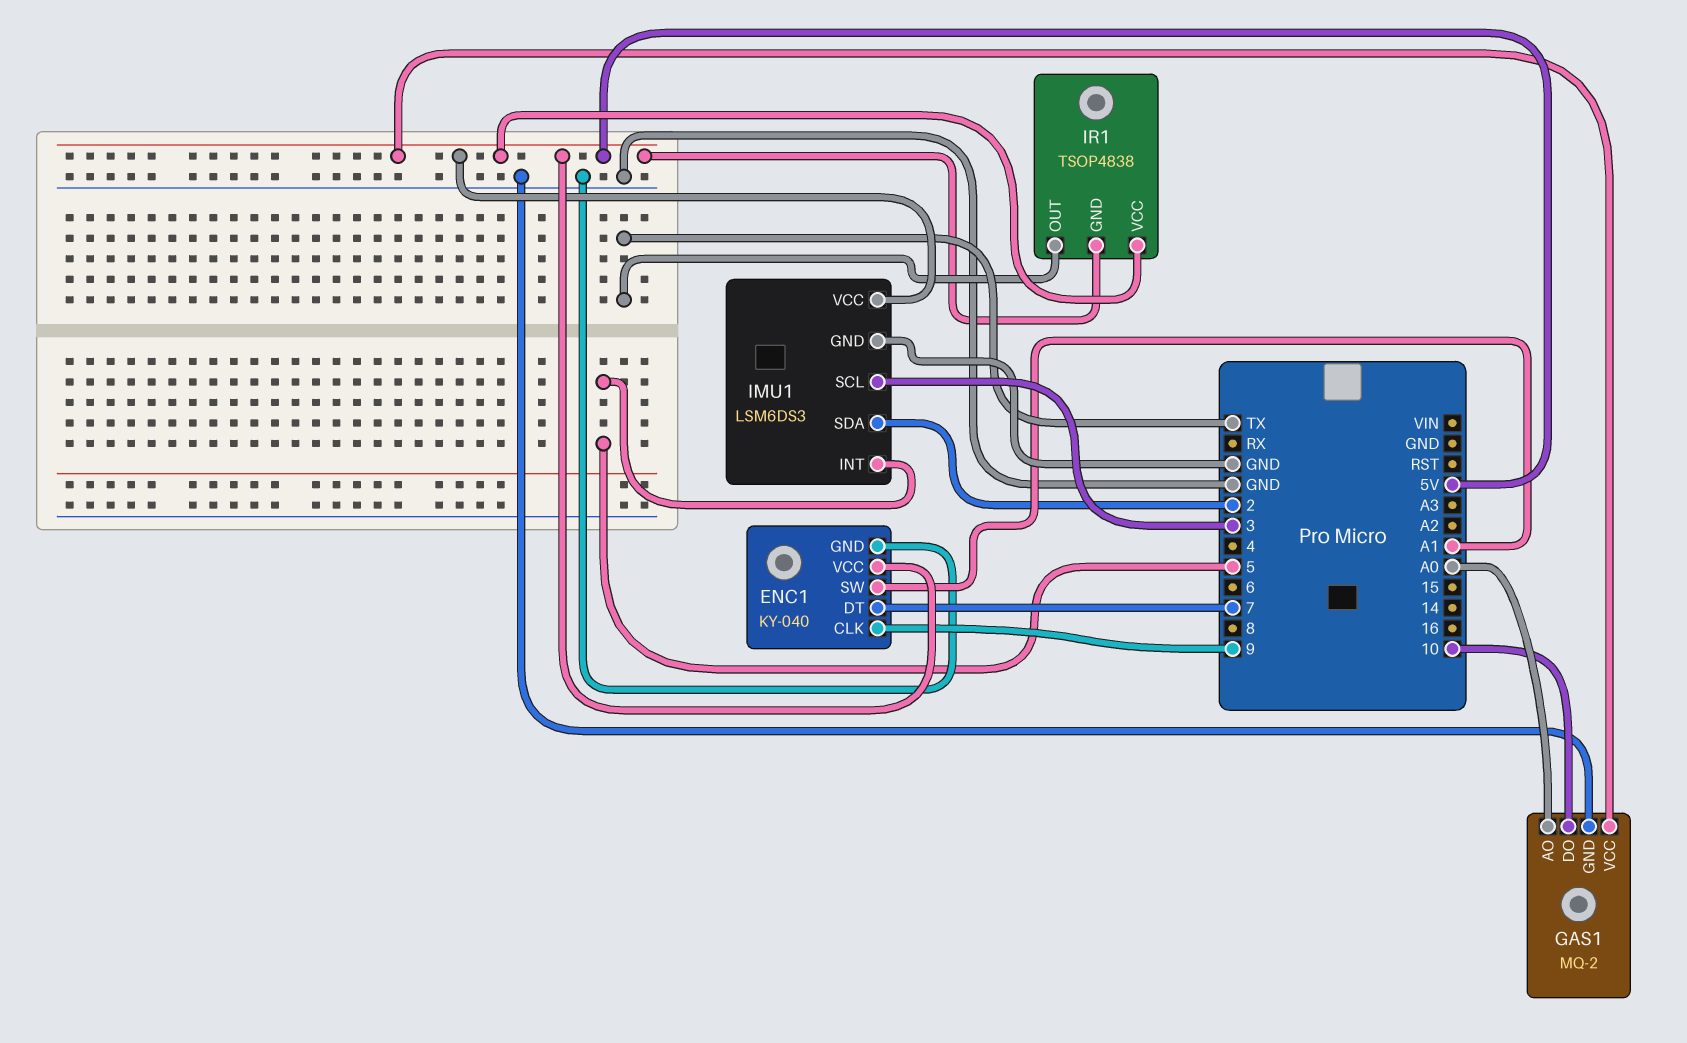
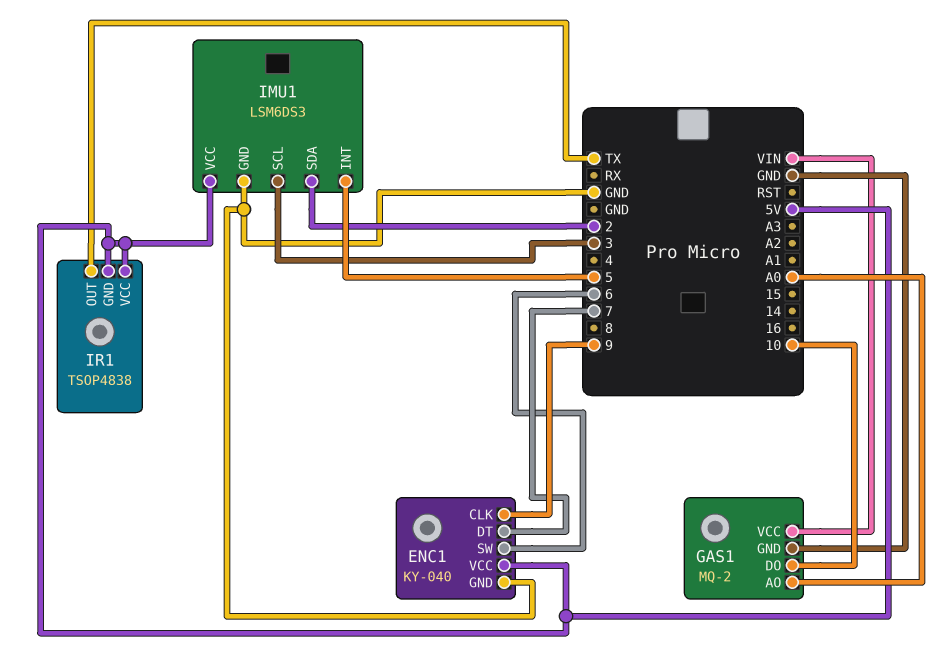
ENC1 pin SW: A1 -> 6
GAS1 pin VCC: 5V -> VIN

